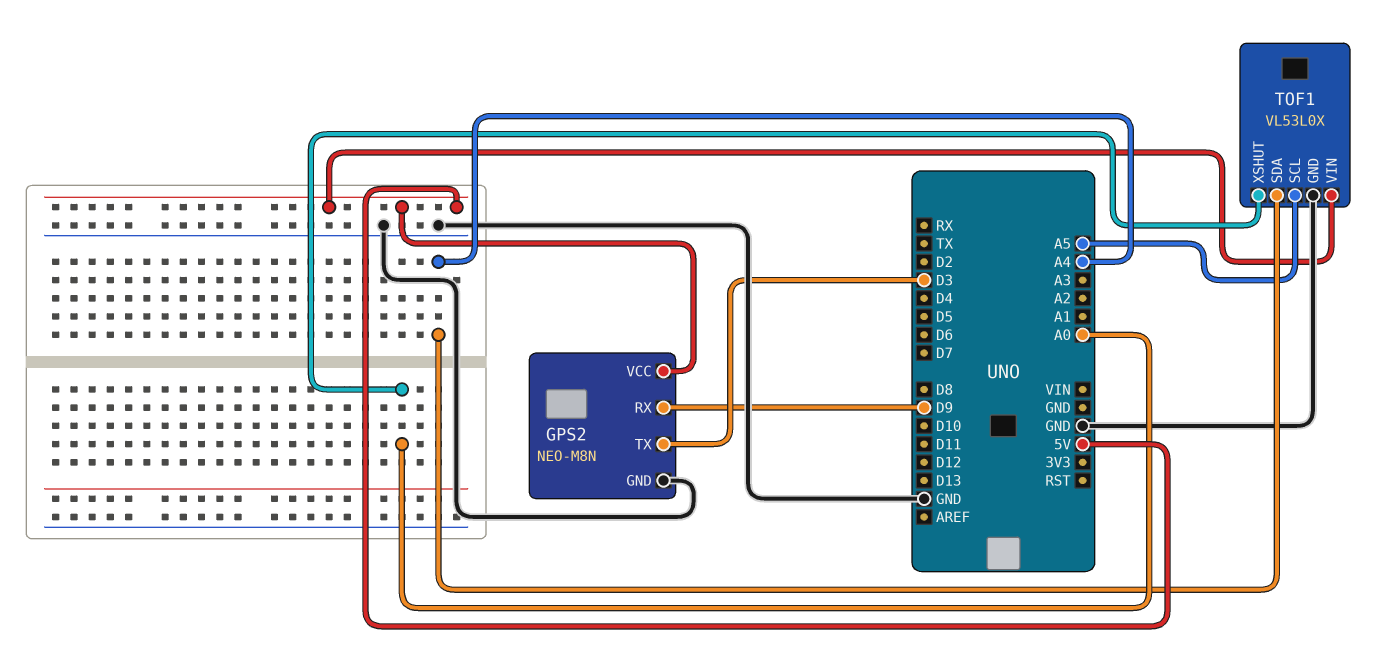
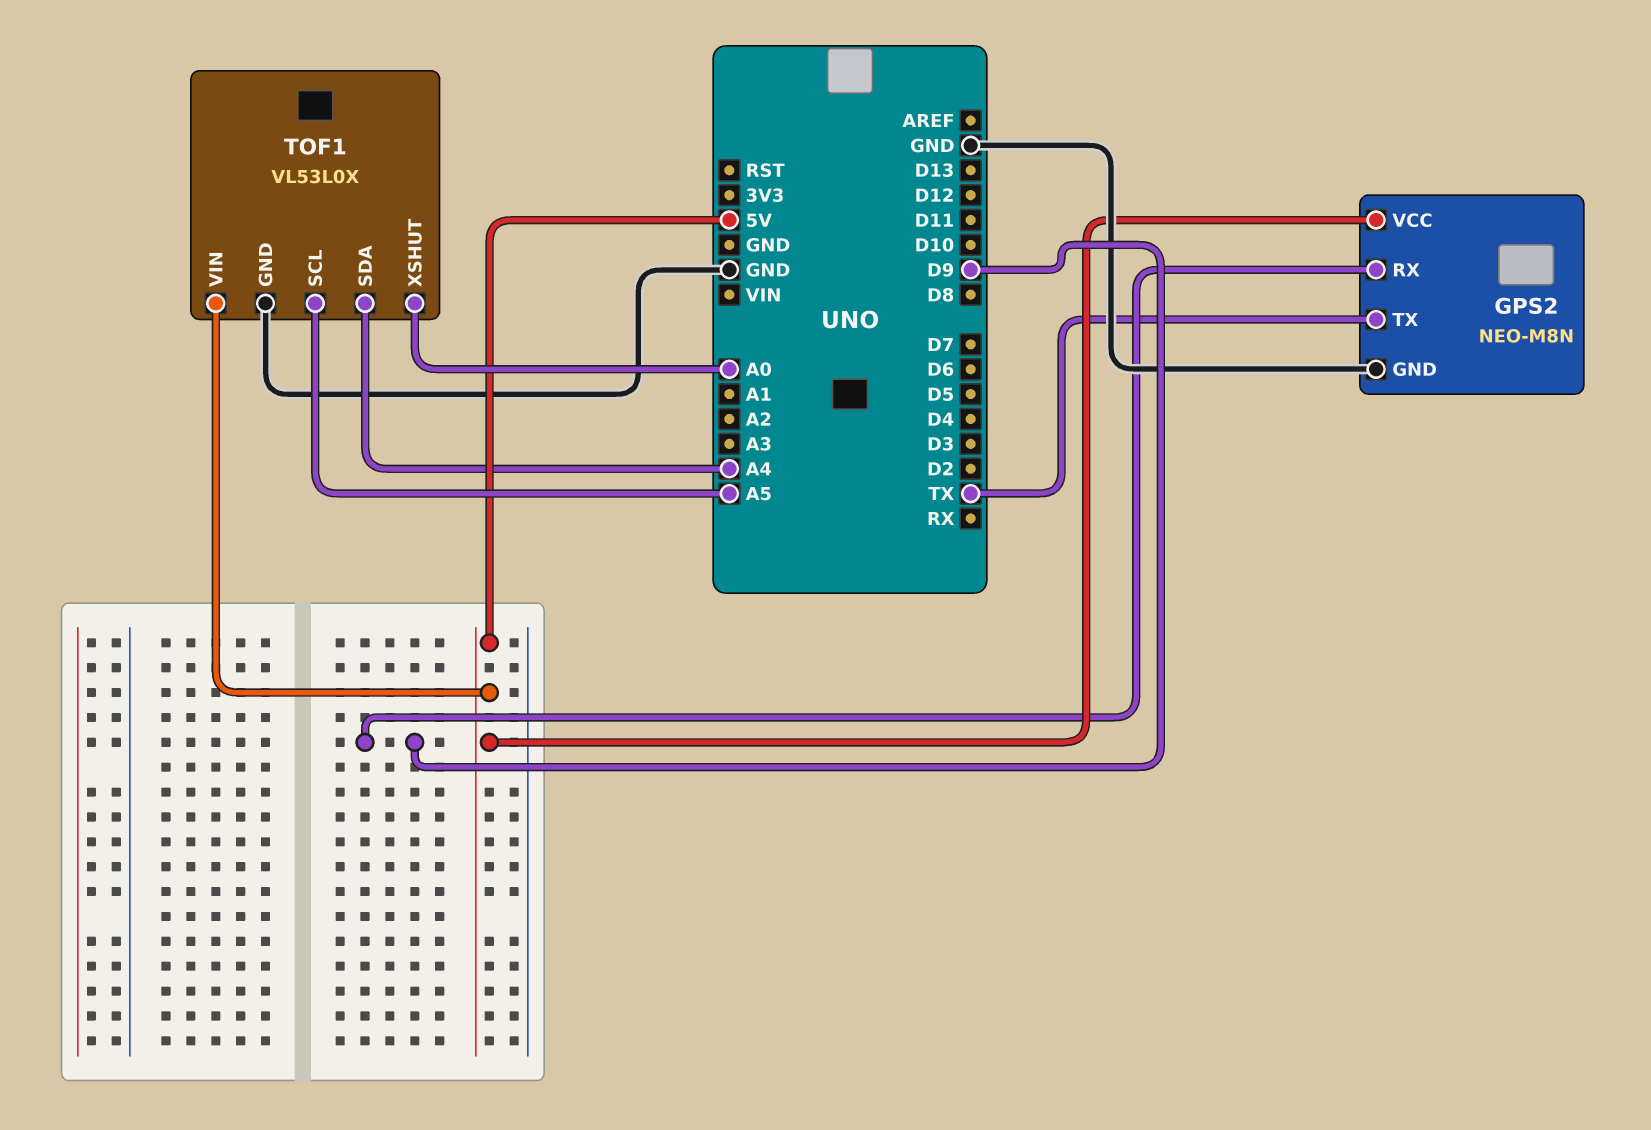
GPS2 pin TX: D3 -> TX

